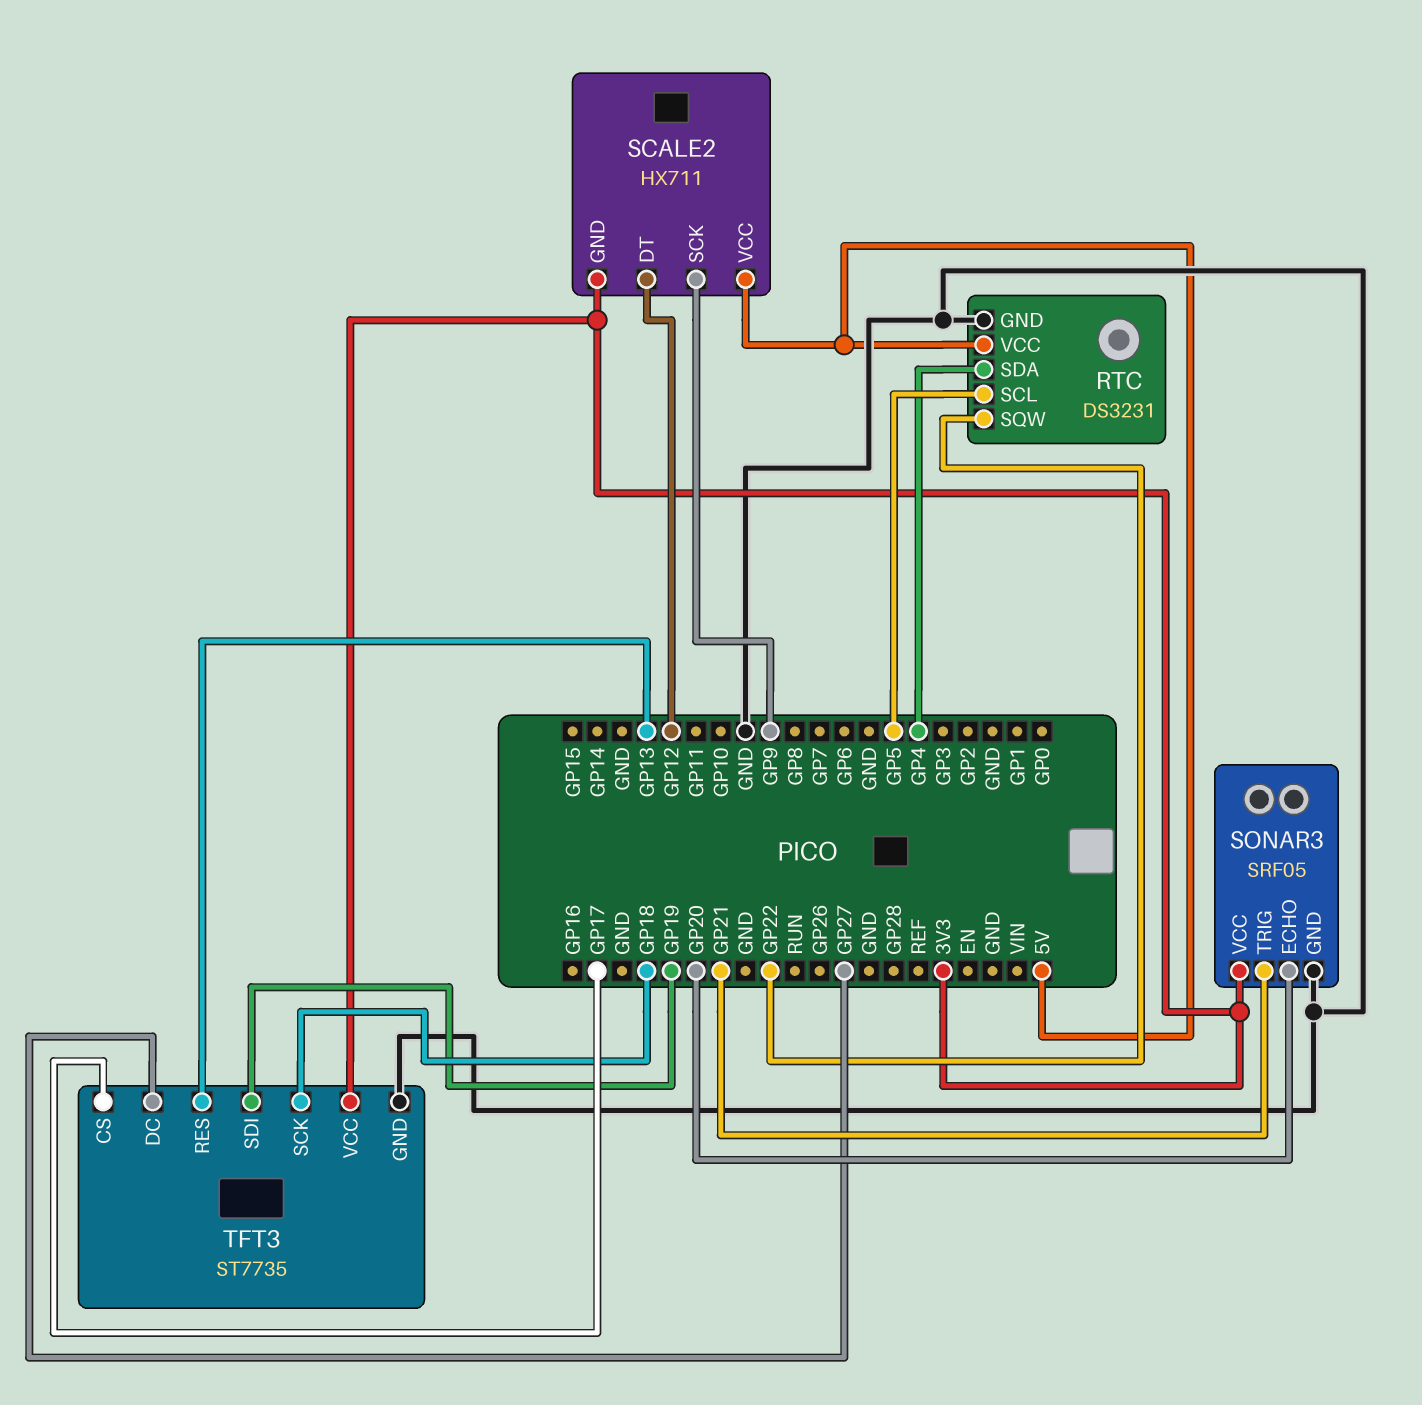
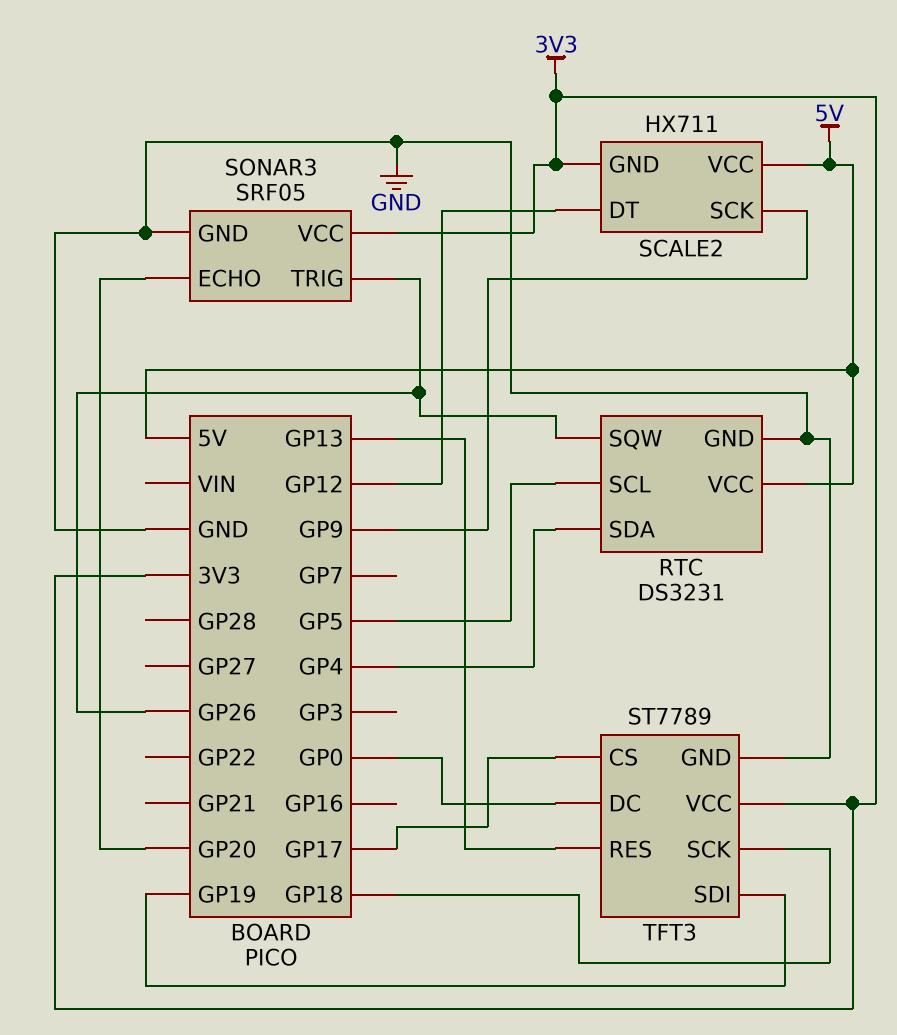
RTC pin SQW: GP22 -> GP26
SONAR3 pin TRIG: GP21 -> GP26
TFT3: ST7735 -> ST7789
TFT3 pin DC: GP27 -> GP0

